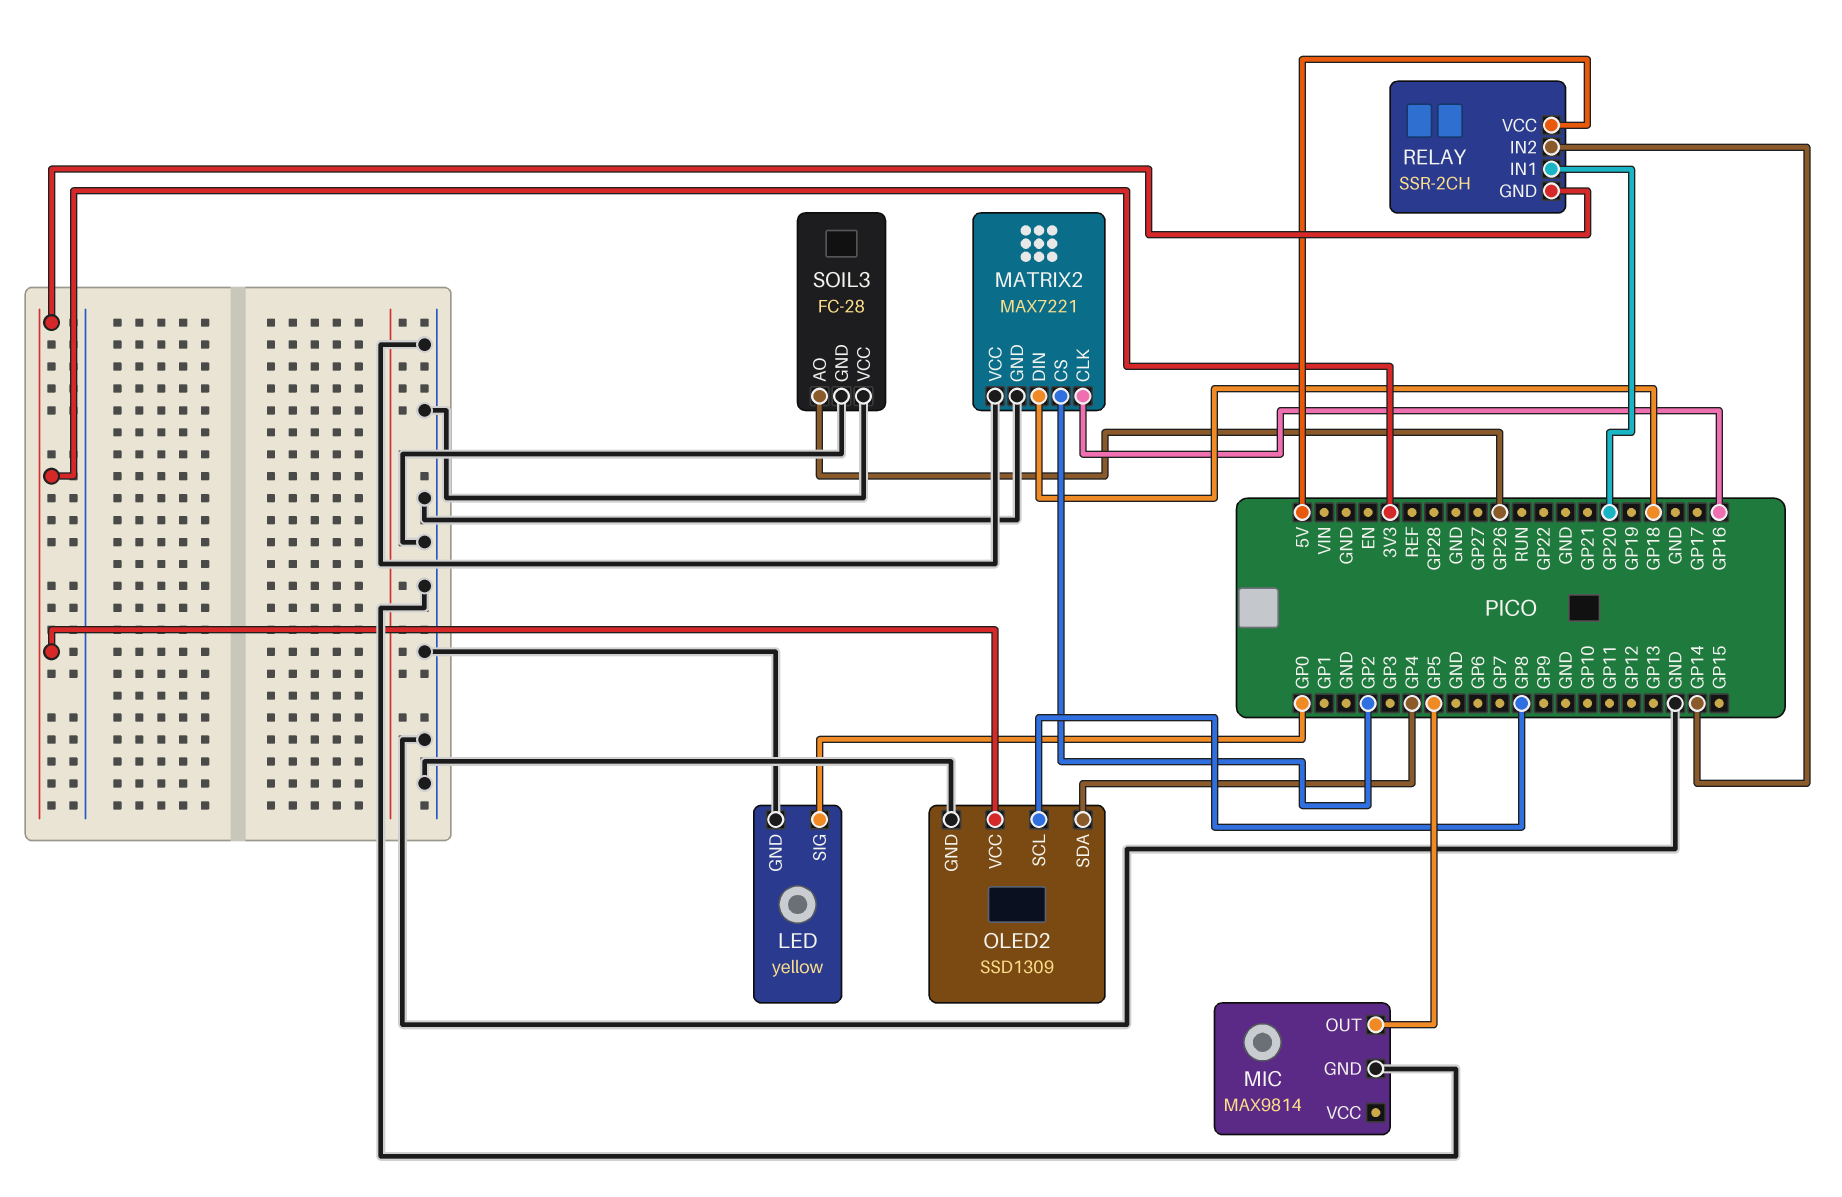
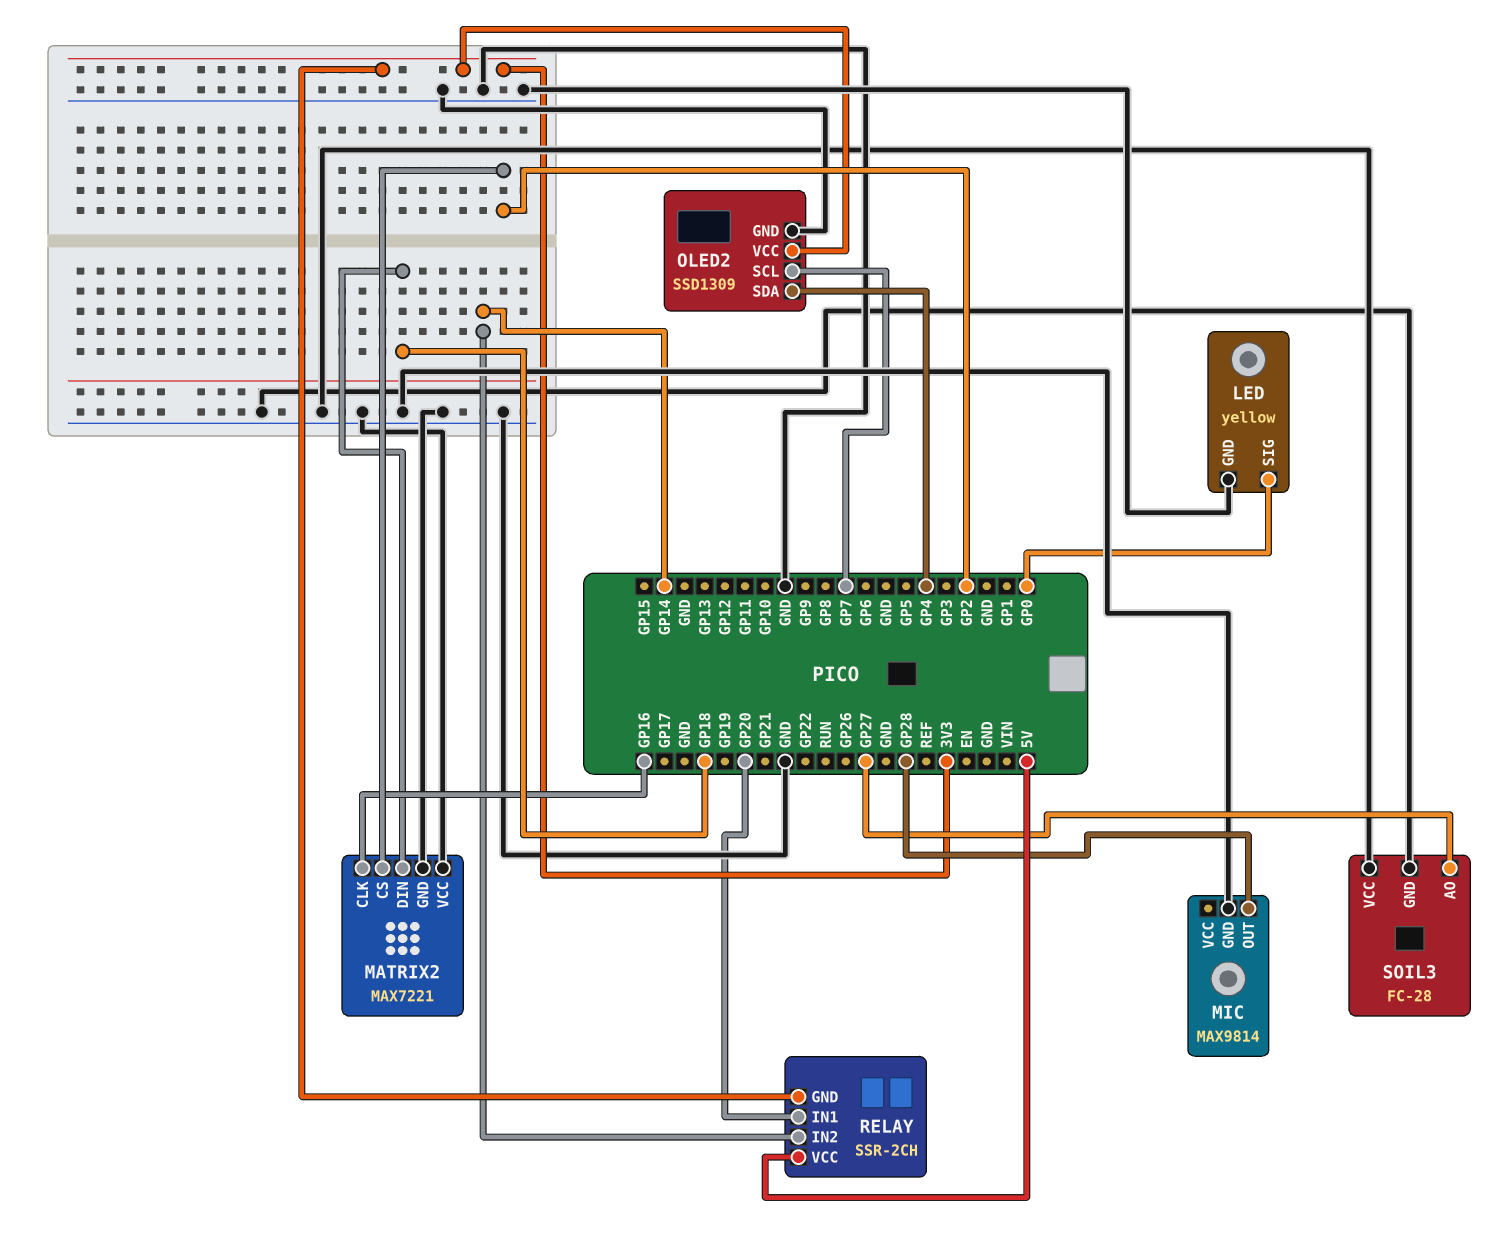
MIC pin OUT: GP5 -> GP28
OLED2 pin SCL: GP8 -> GP7
SOIL3 pin AO: GP26 -> GP27

